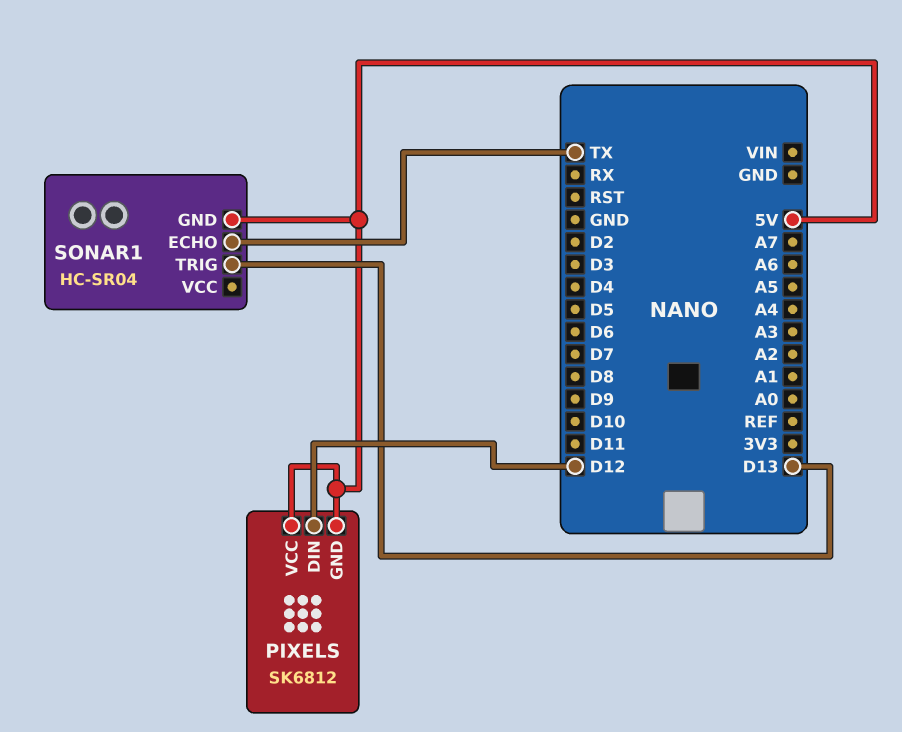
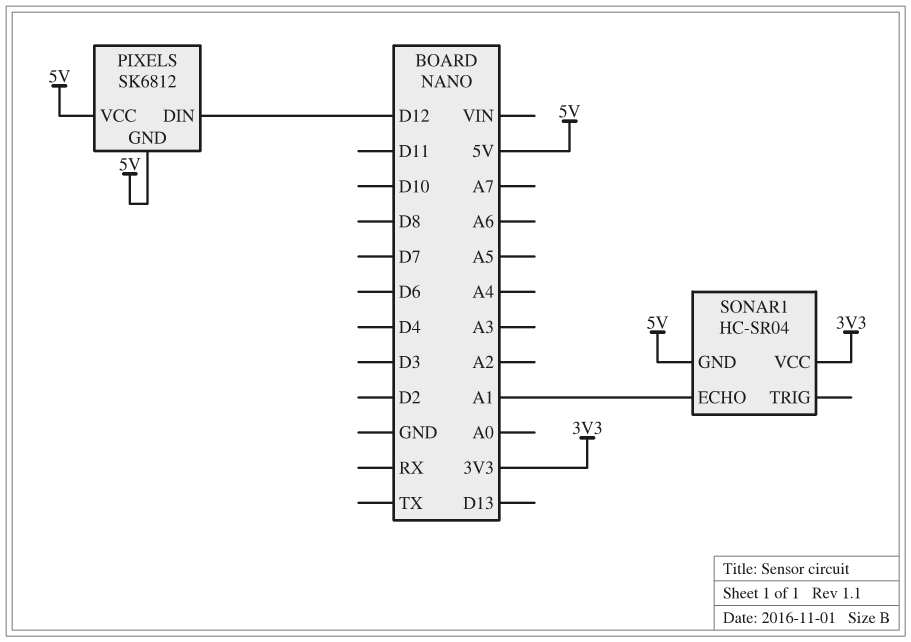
SONAR1 pin ECHO: TX -> A1
SONAR1 pin TRIG: D13 -> none
SONAR1 pin VCC: none -> 3V3

